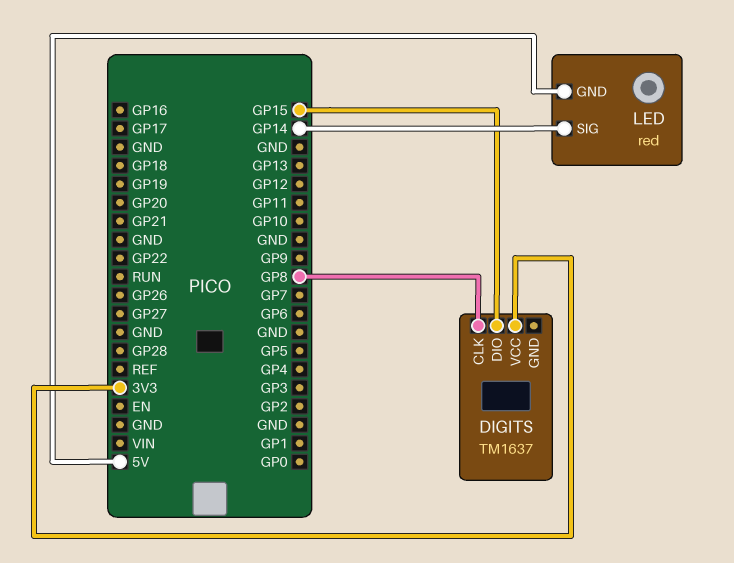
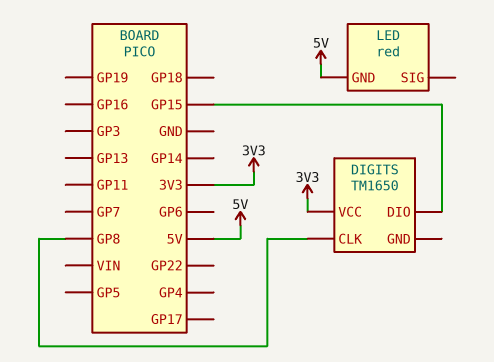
DIGITS: TM1637 -> TM1650
LED pin SIG: GP14 -> none

